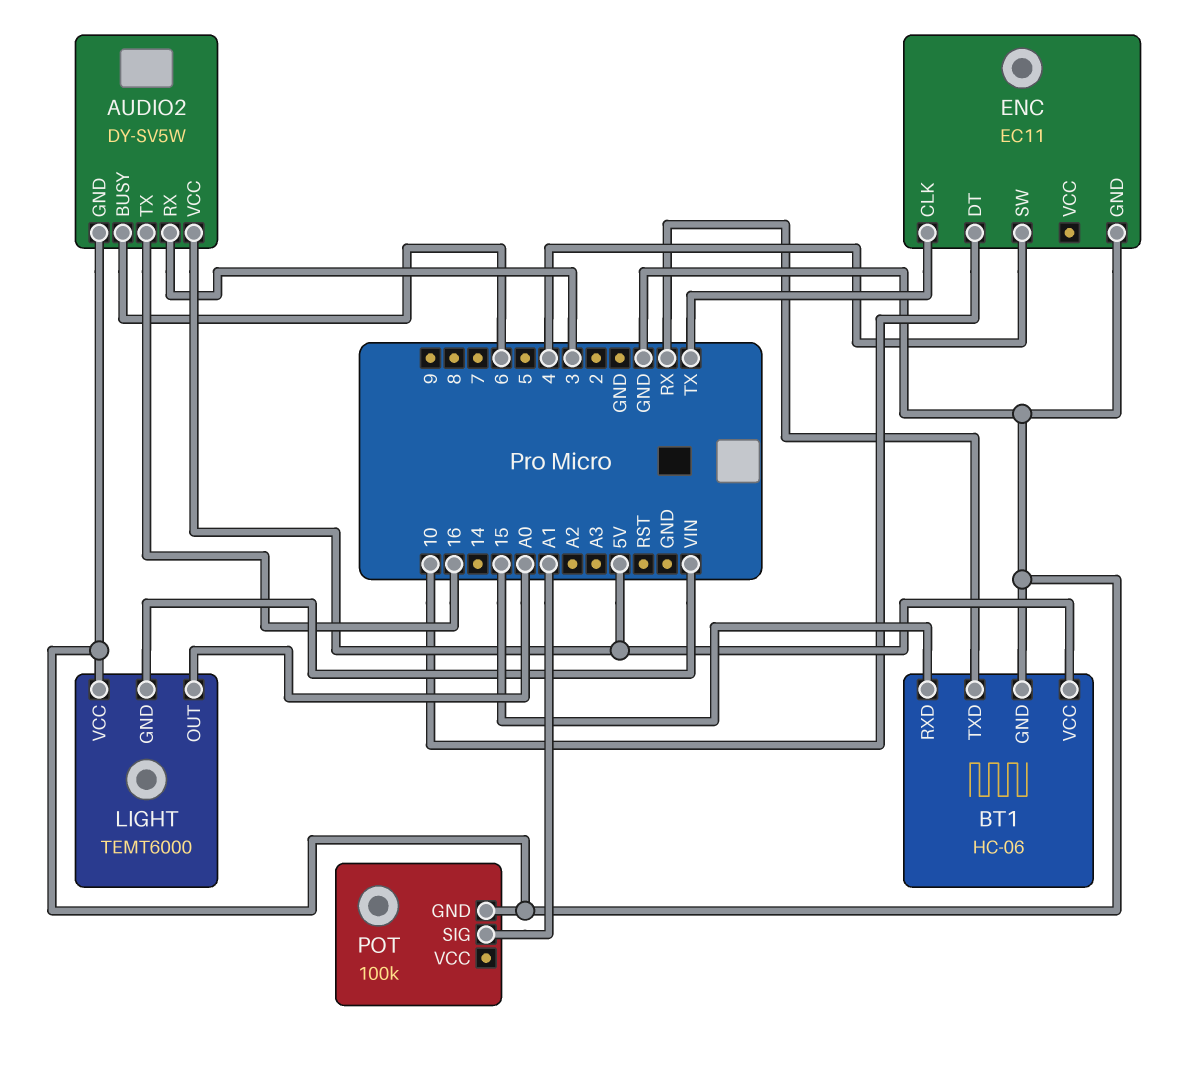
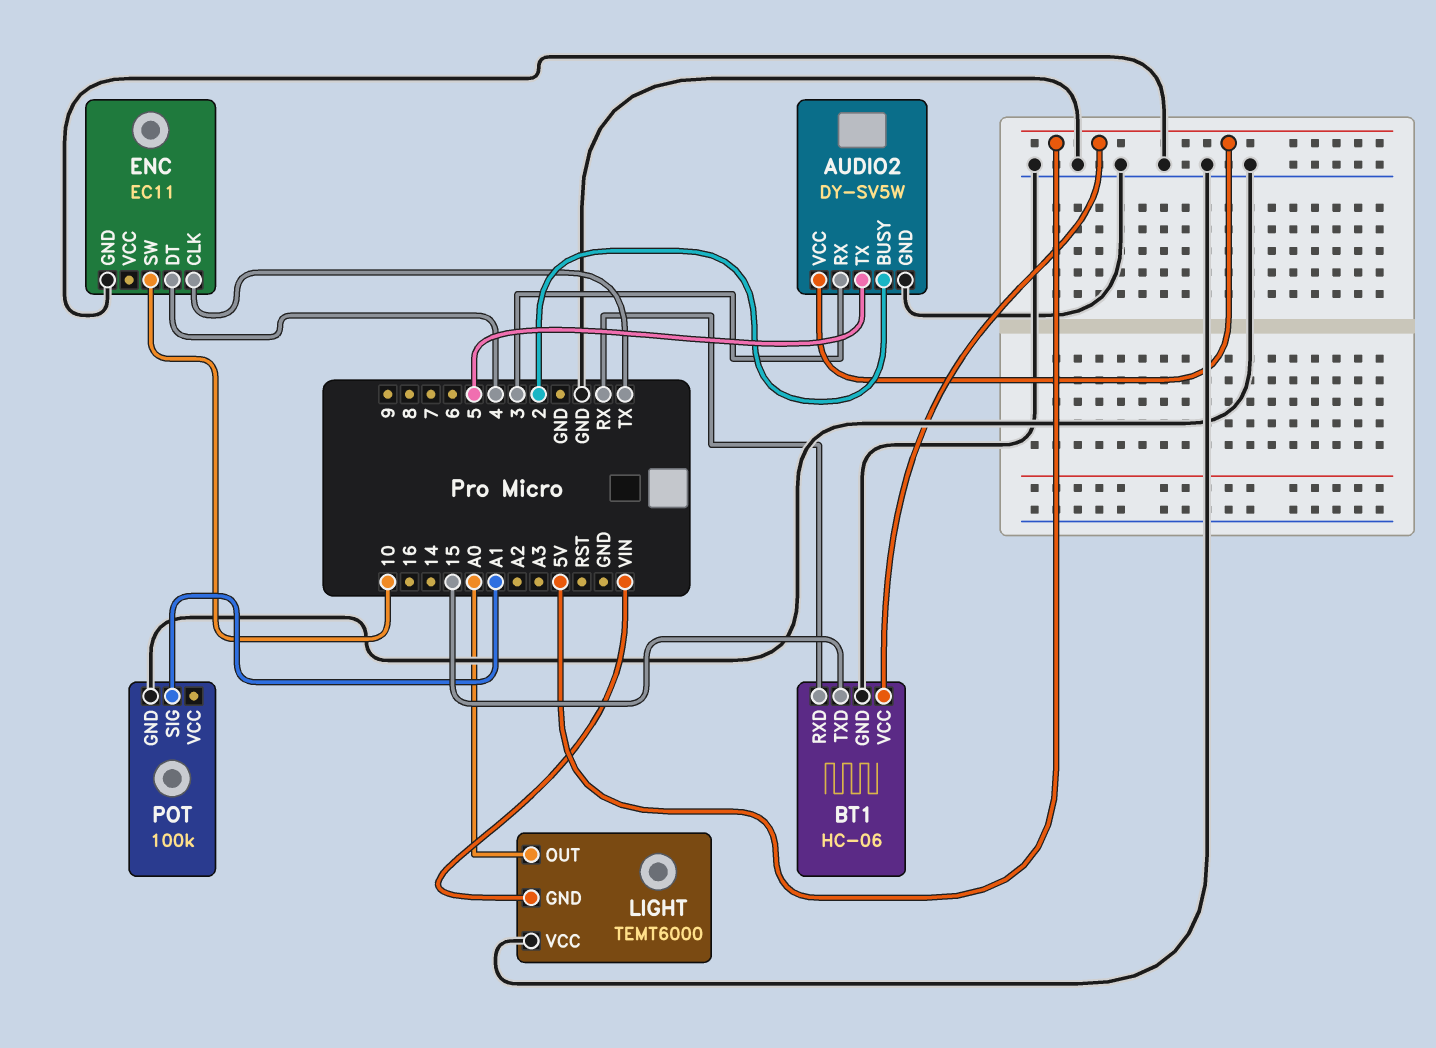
AUDIO2 pin BUSY: 6 -> 2
AUDIO2 pin TX: 16 -> 5
BT1 pin RXD: 15 -> RX
BT1 pin TXD: RX -> 15
ENC pin DT: 10 -> 4
ENC pin SW: 4 -> 10

